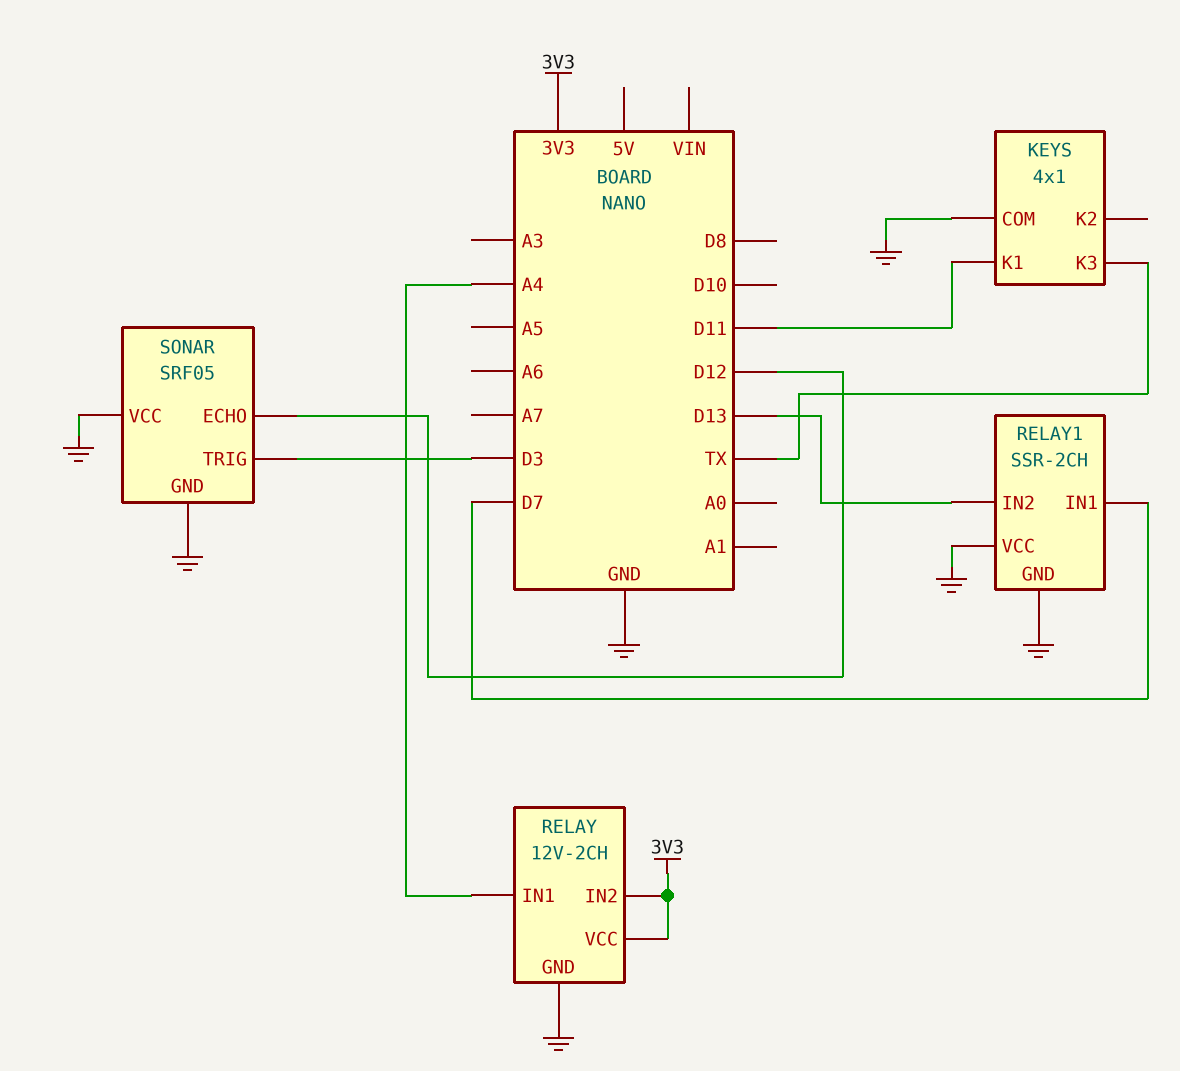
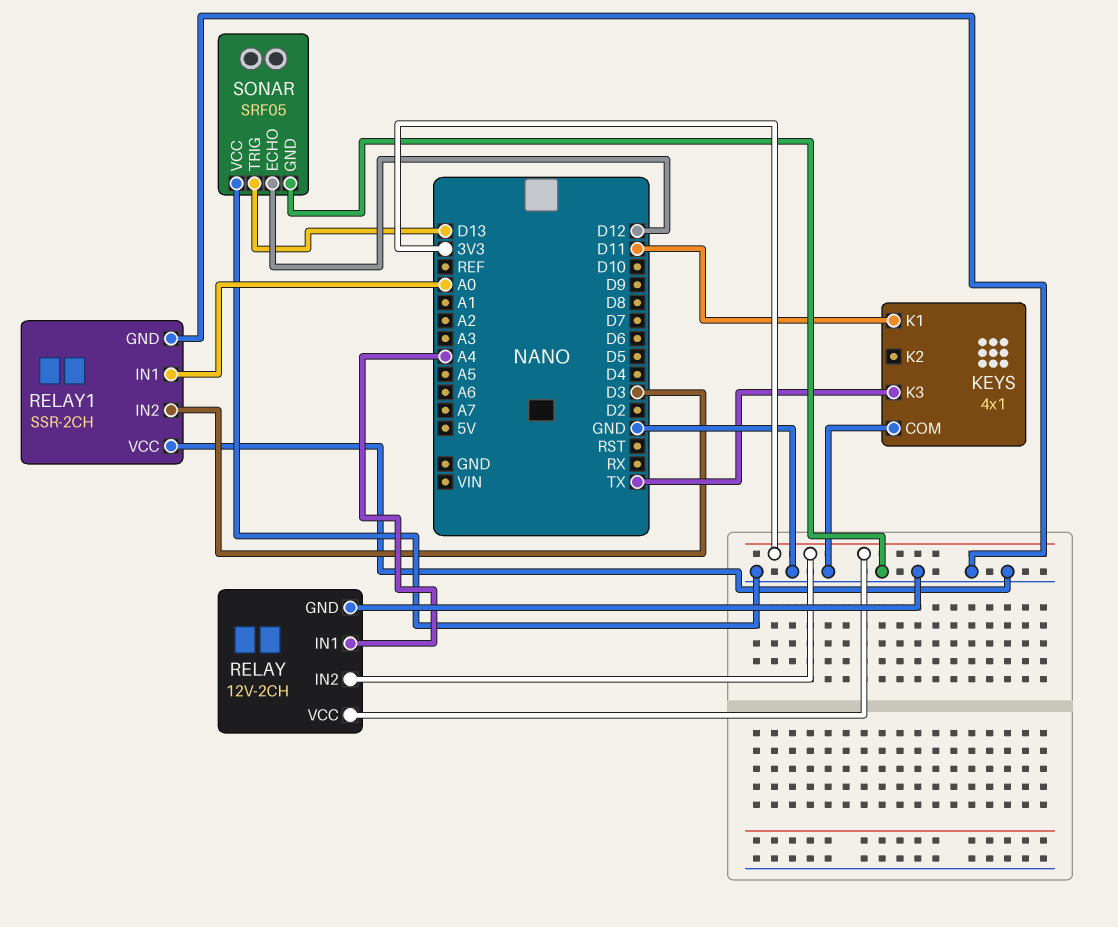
RELAY1 pin IN1: D7 -> A0
RELAY1 pin IN2: D13 -> D3
SONAR pin TRIG: D3 -> D13

